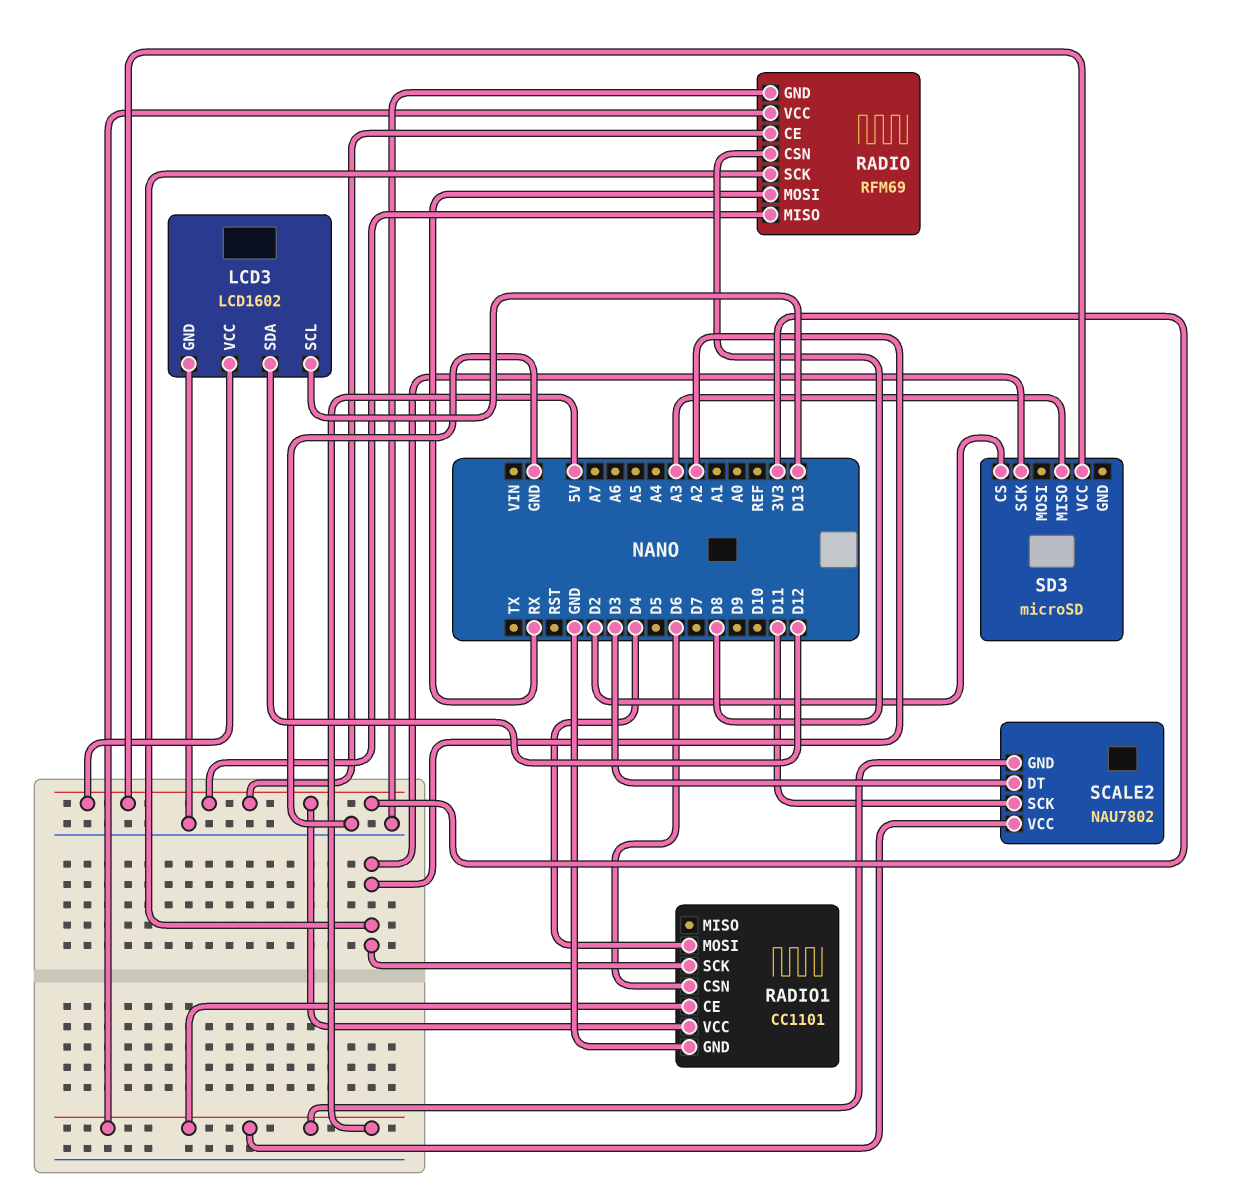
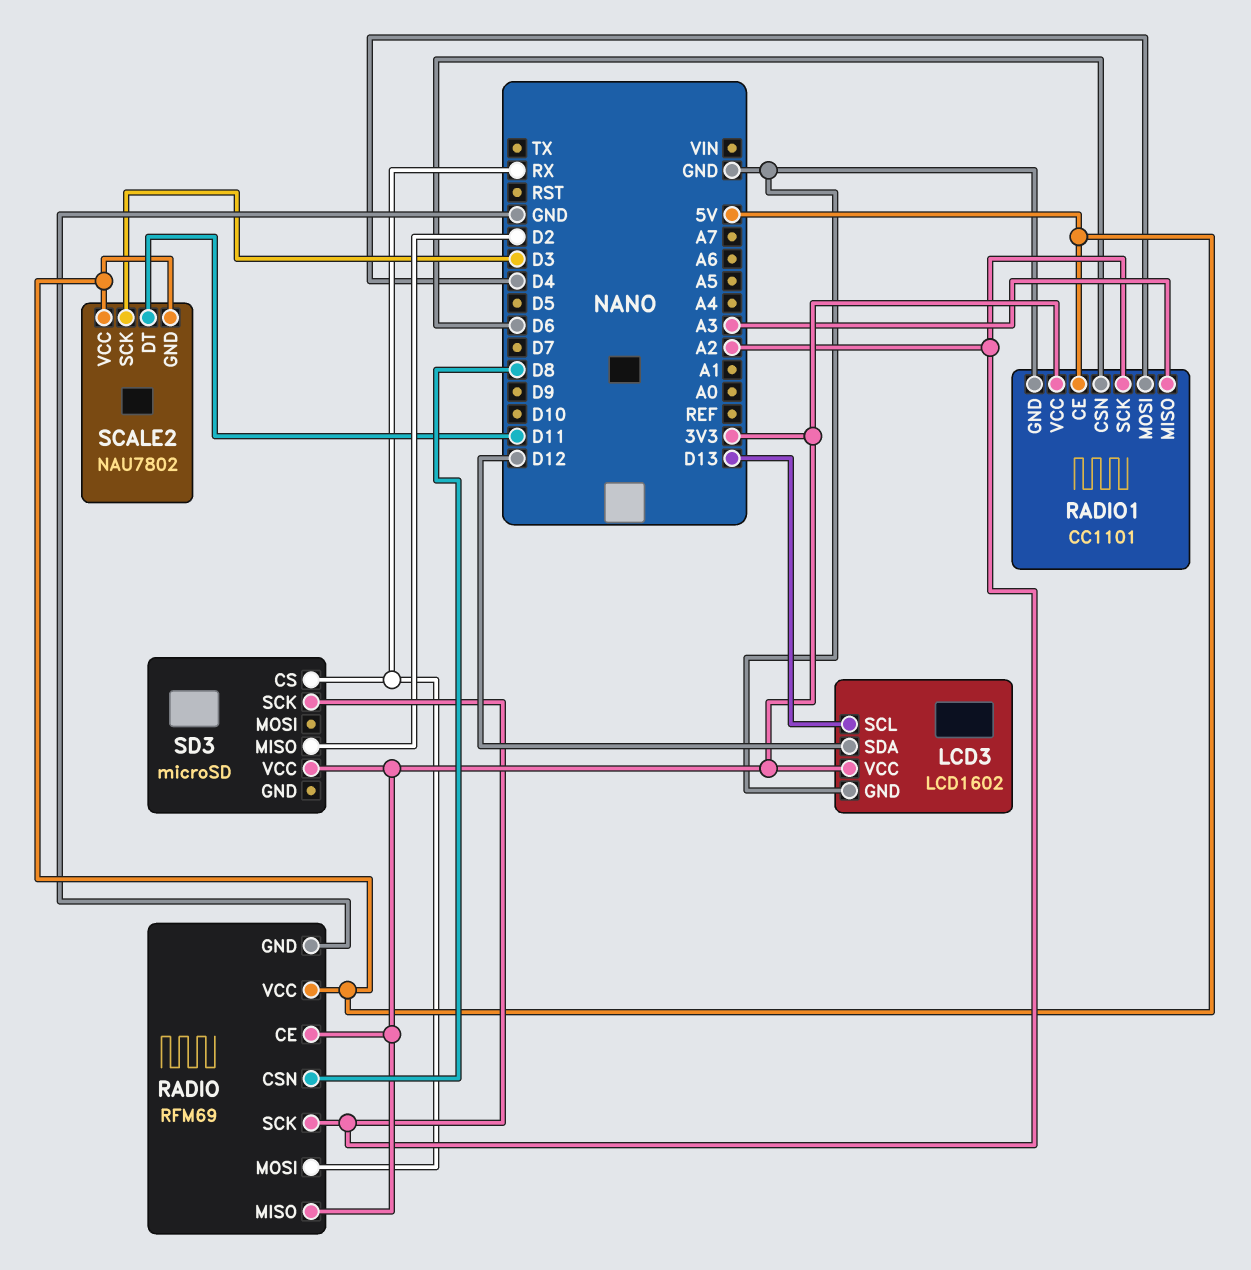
RADIO1 pin MISO: none -> A3
SCALE2 pin DT: D3 -> D11
SCALE2 pin SCK: D11 -> D3
SD3 pin CS: D2 -> RX
SD3 pin MISO: A3 -> D2

